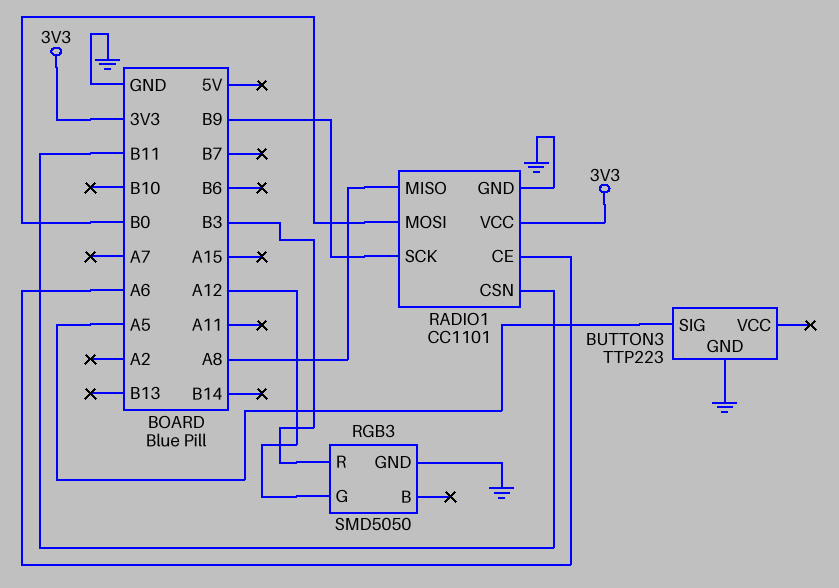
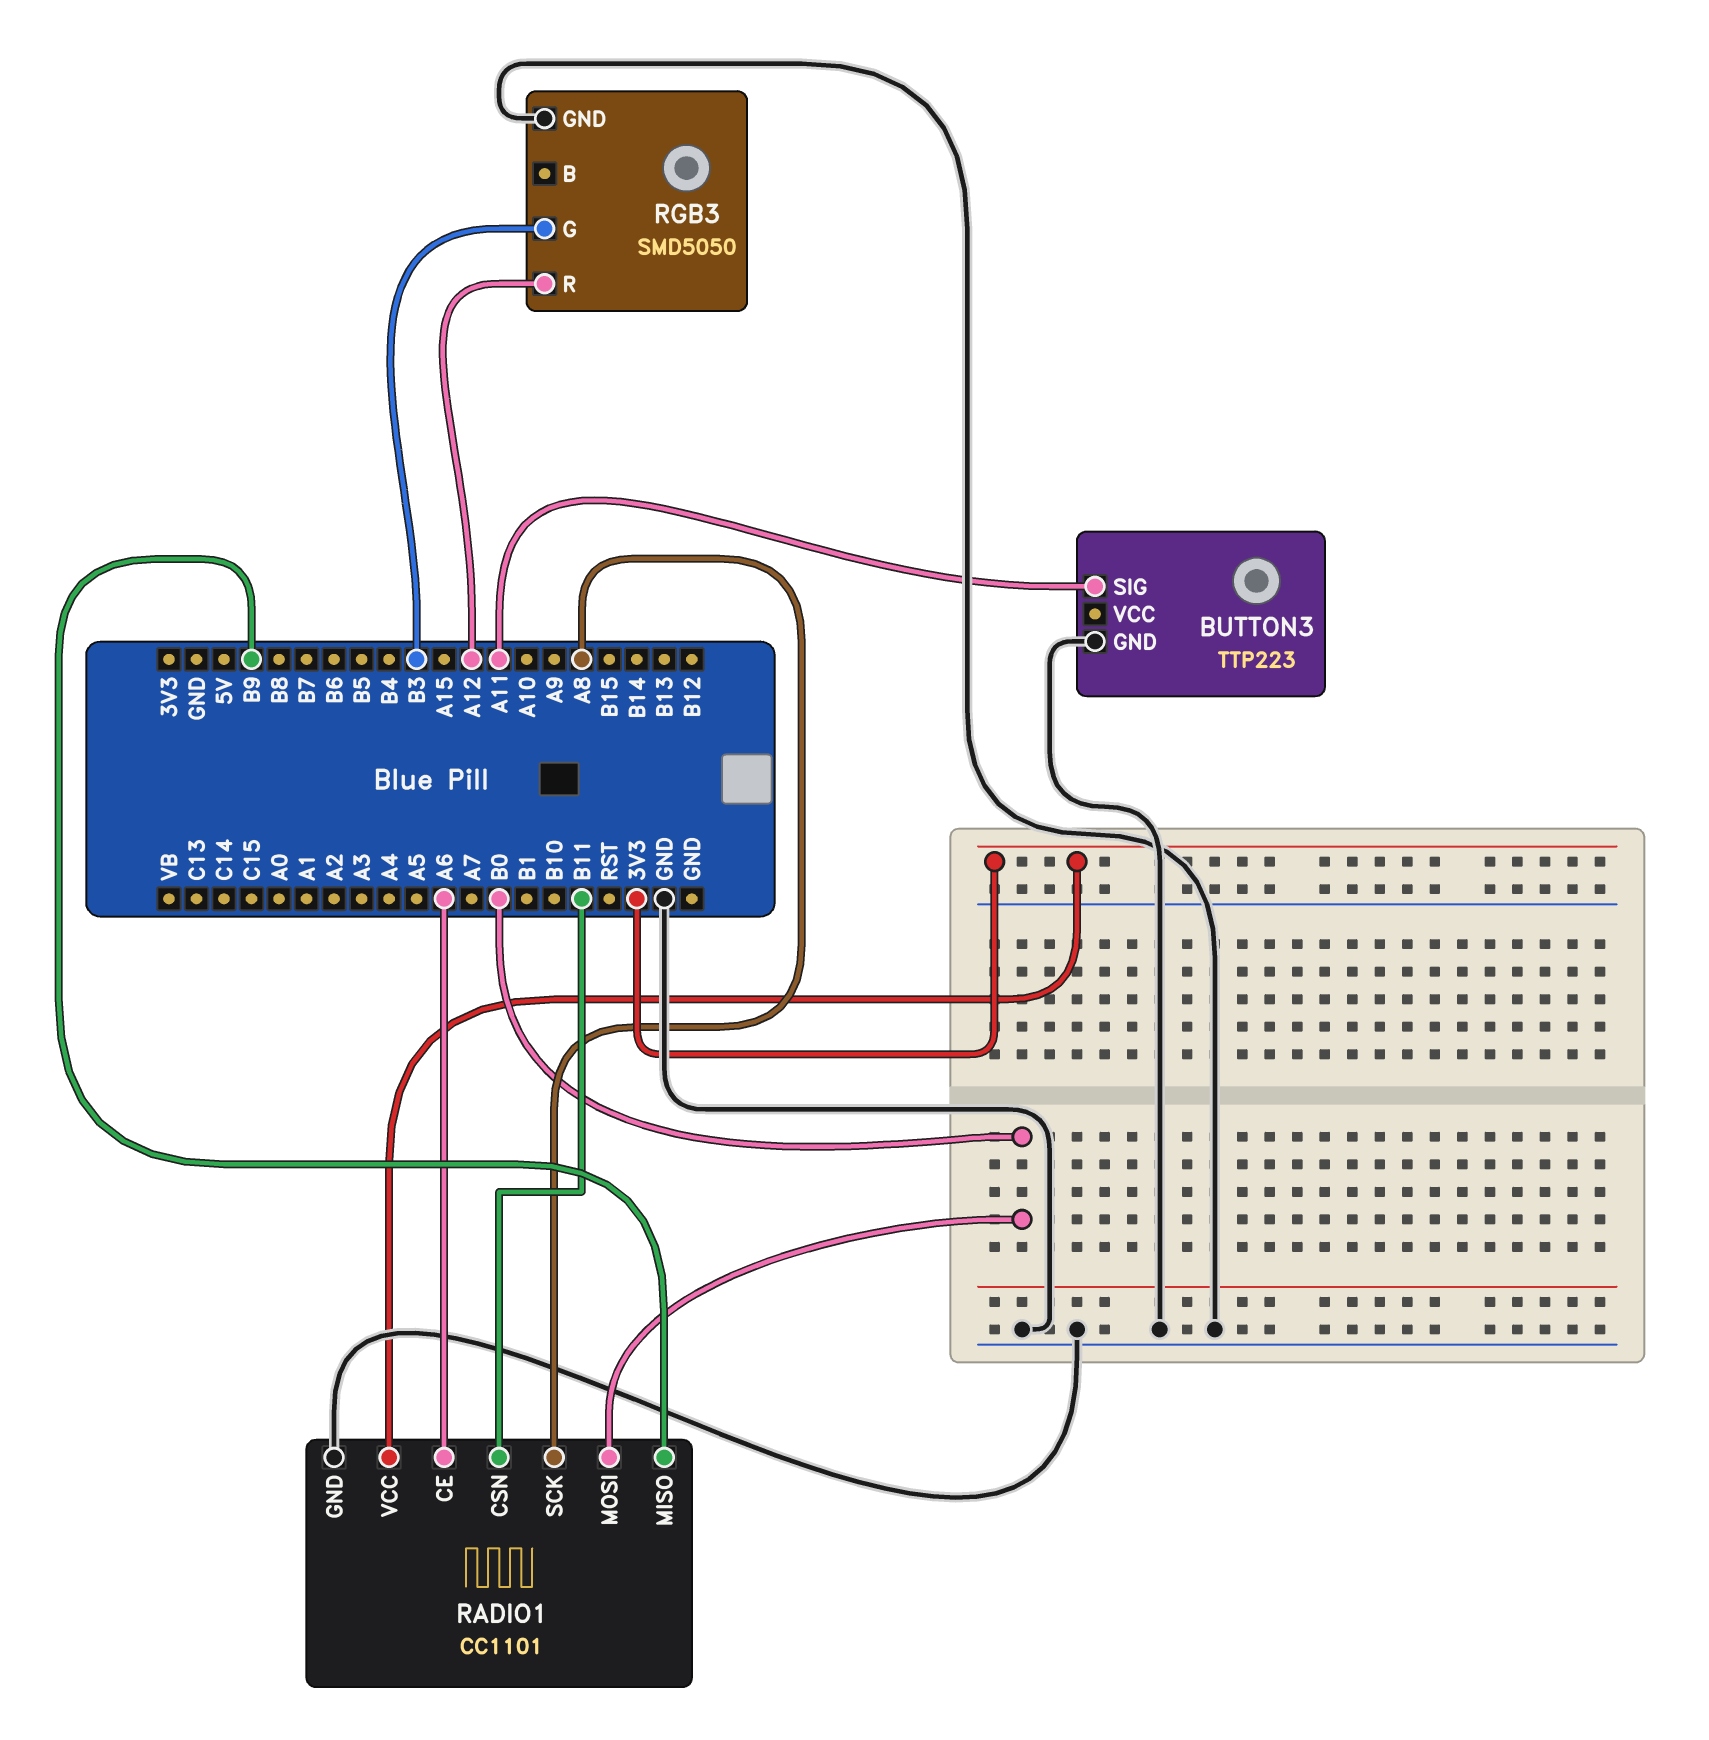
BUTTON3 pin SIG: A5 -> A11
RADIO1 pin MISO: A8 -> B9
RADIO1 pin SCK: B9 -> A8
RGB3 pin G: A12 -> B3
RGB3 pin R: B3 -> A12

